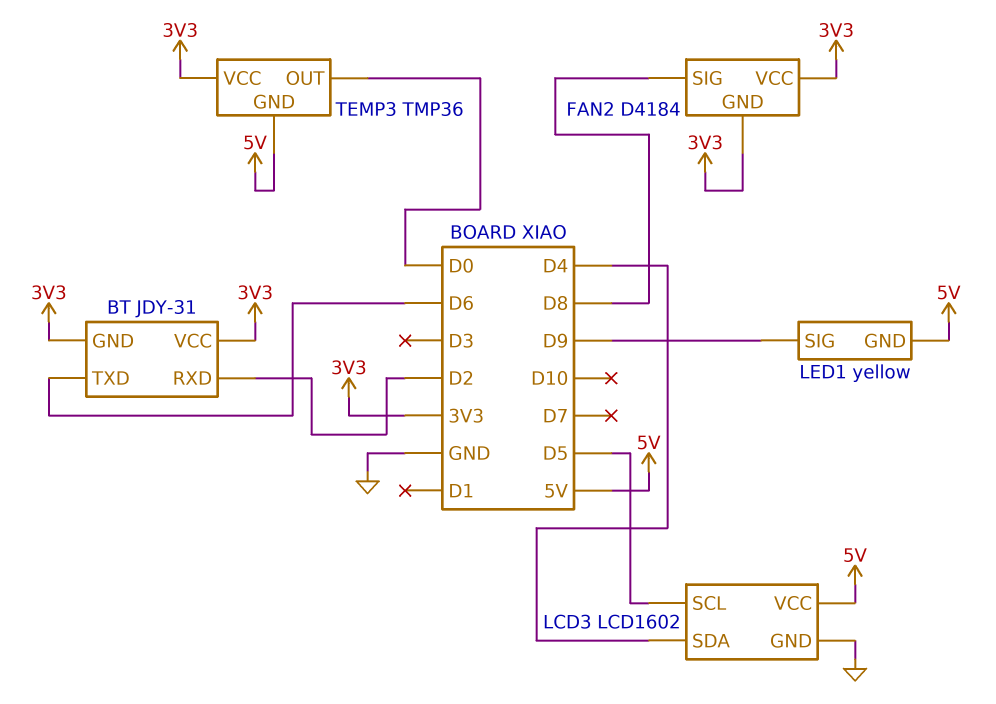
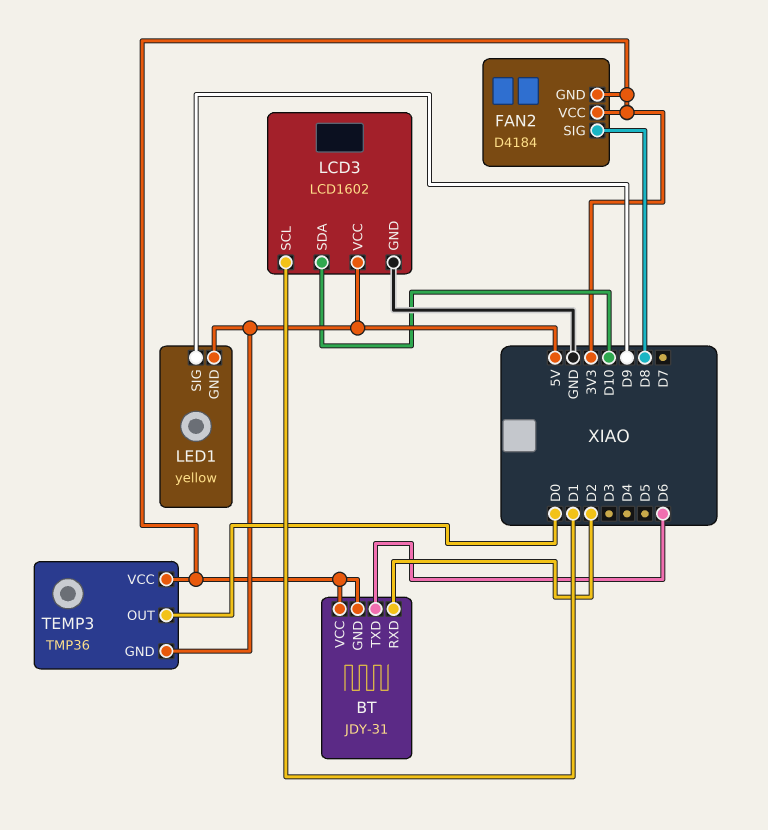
LCD3 pin SCL: D5 -> D1
LCD3 pin SDA: D4 -> D10

